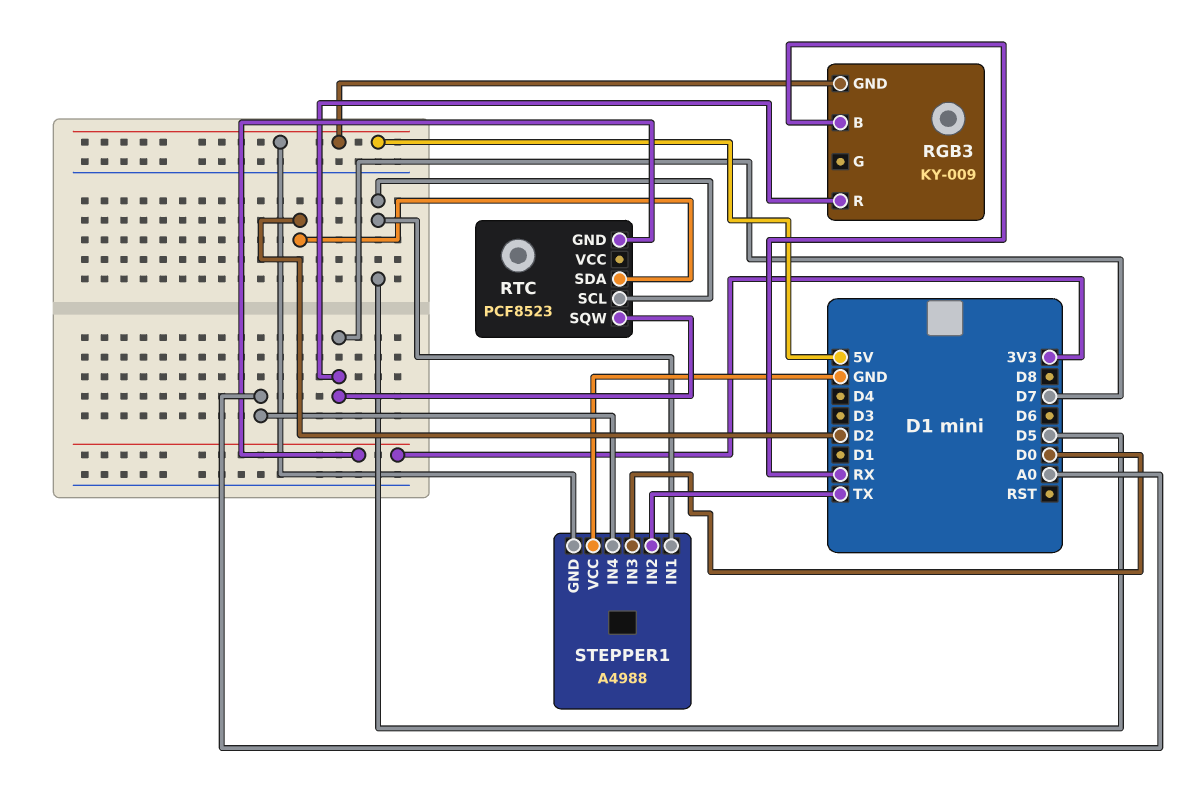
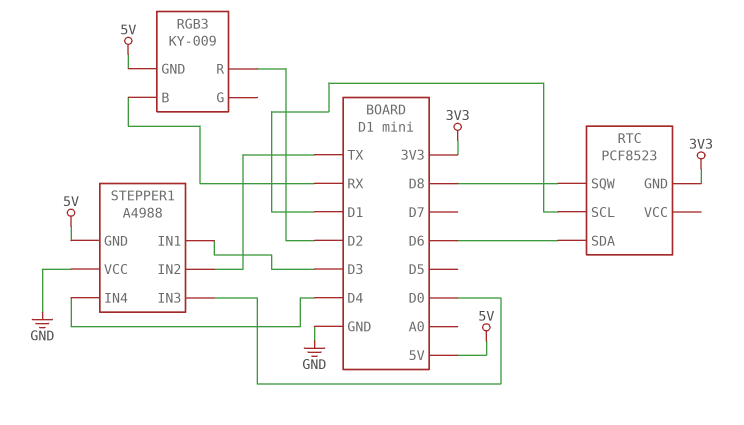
RGB3 pin R: D7 -> D2
RTC pin SCL: D5 -> D1
RTC pin SDA: D2 -> D6
RTC pin SQW: D7 -> D8
STEPPER1 pin IN1: D5 -> D3
STEPPER1 pin IN4: A0 -> D4

